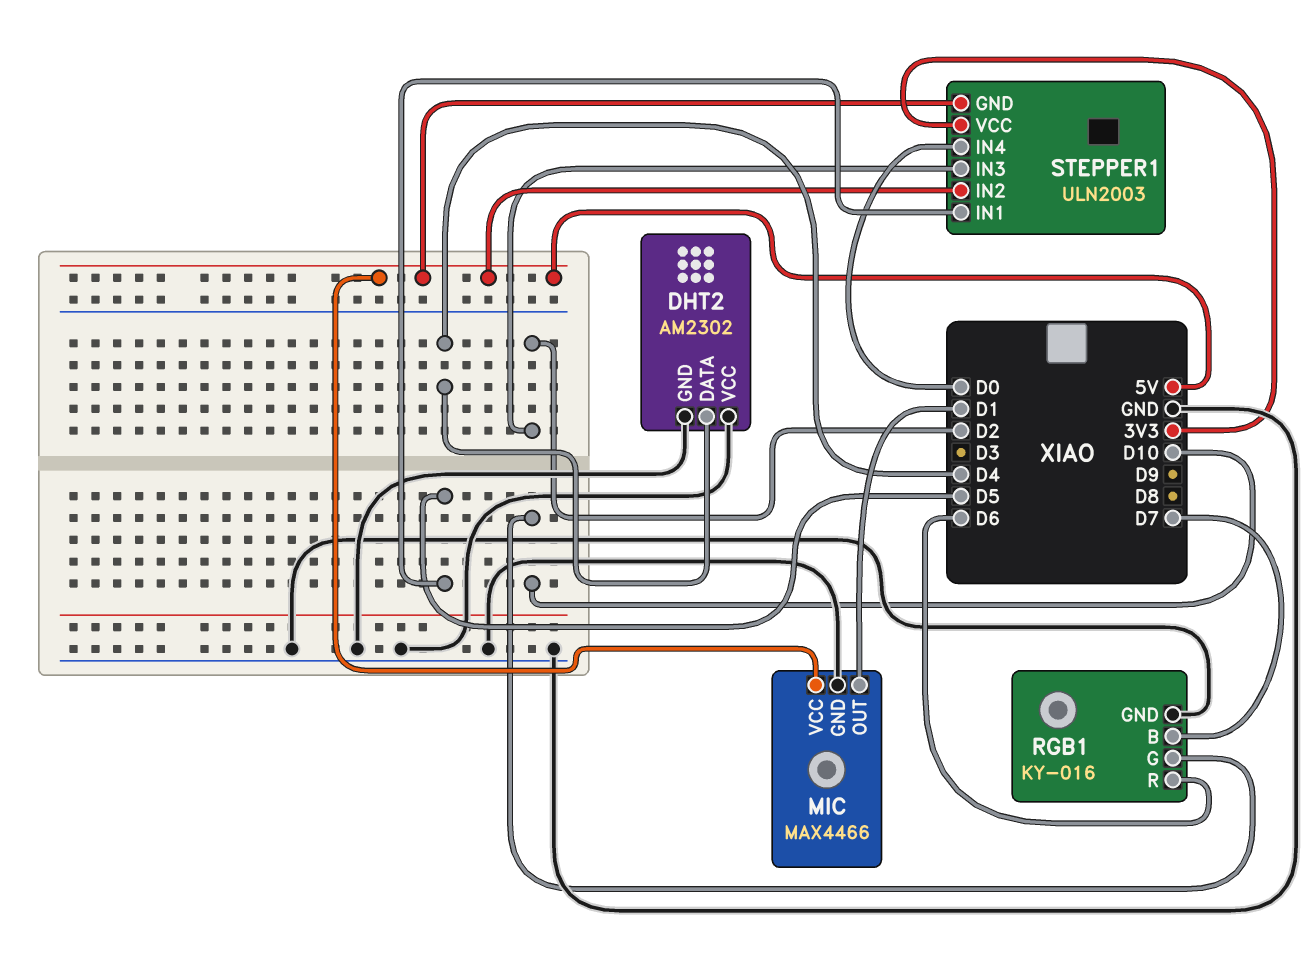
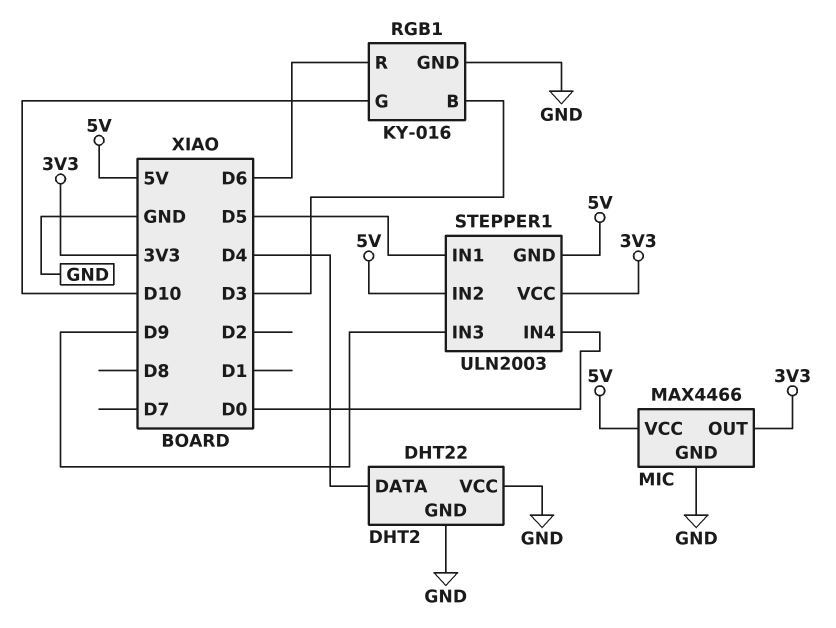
DHT2: AM2302 -> DHT22
MIC pin OUT: D1 -> 3V3
RGB1 pin B: D7 -> D3
STEPPER1 pin IN3: D2 -> D9

